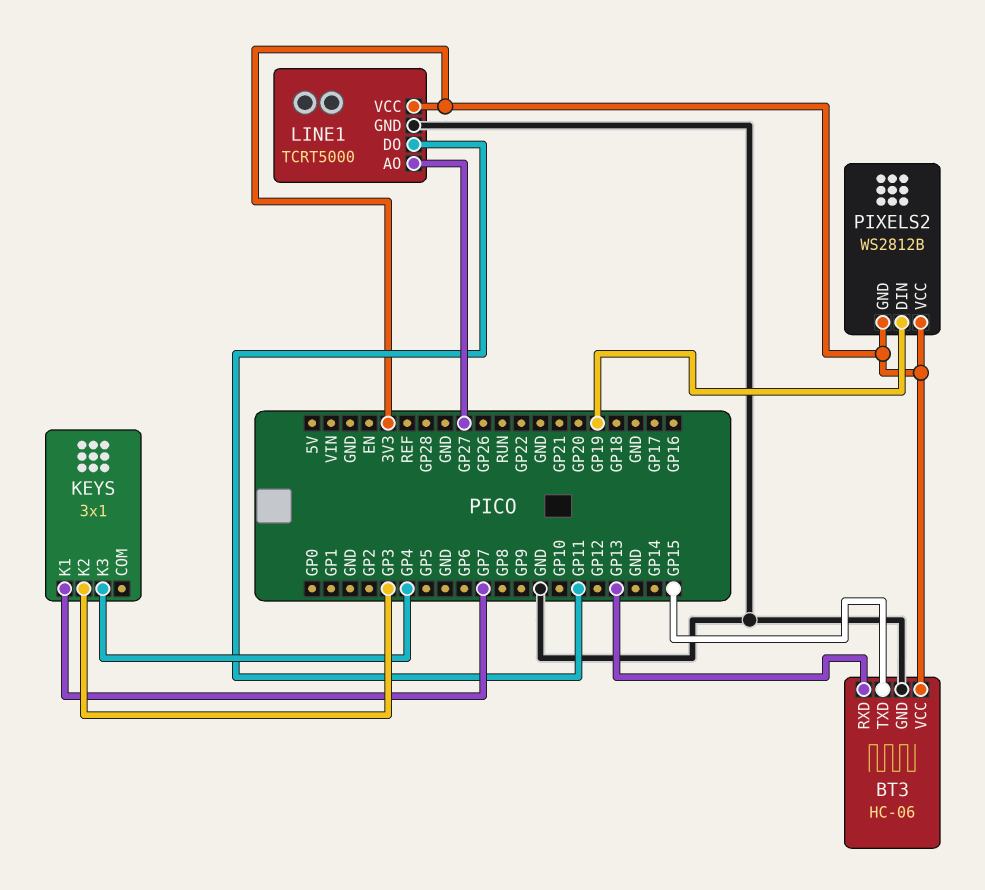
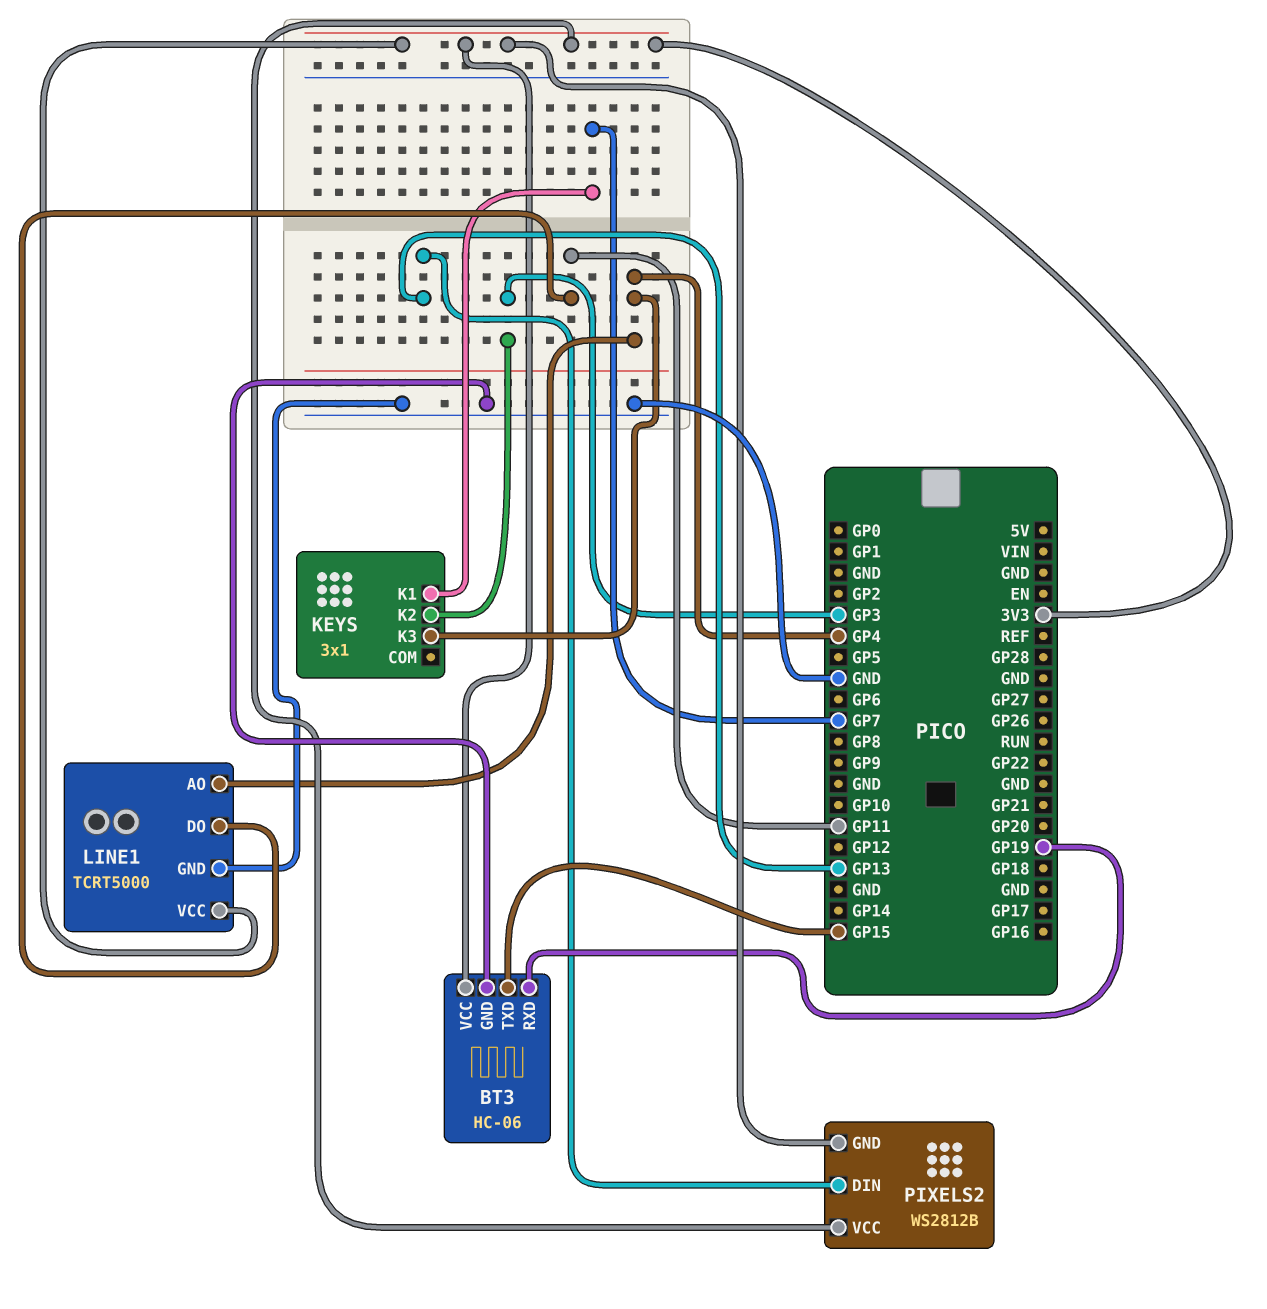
BT3 pin RXD: GP13 -> GP19
LINE1 pin AO: GP27 -> GP4
PIXELS2 pin DIN: GP19 -> GP13

